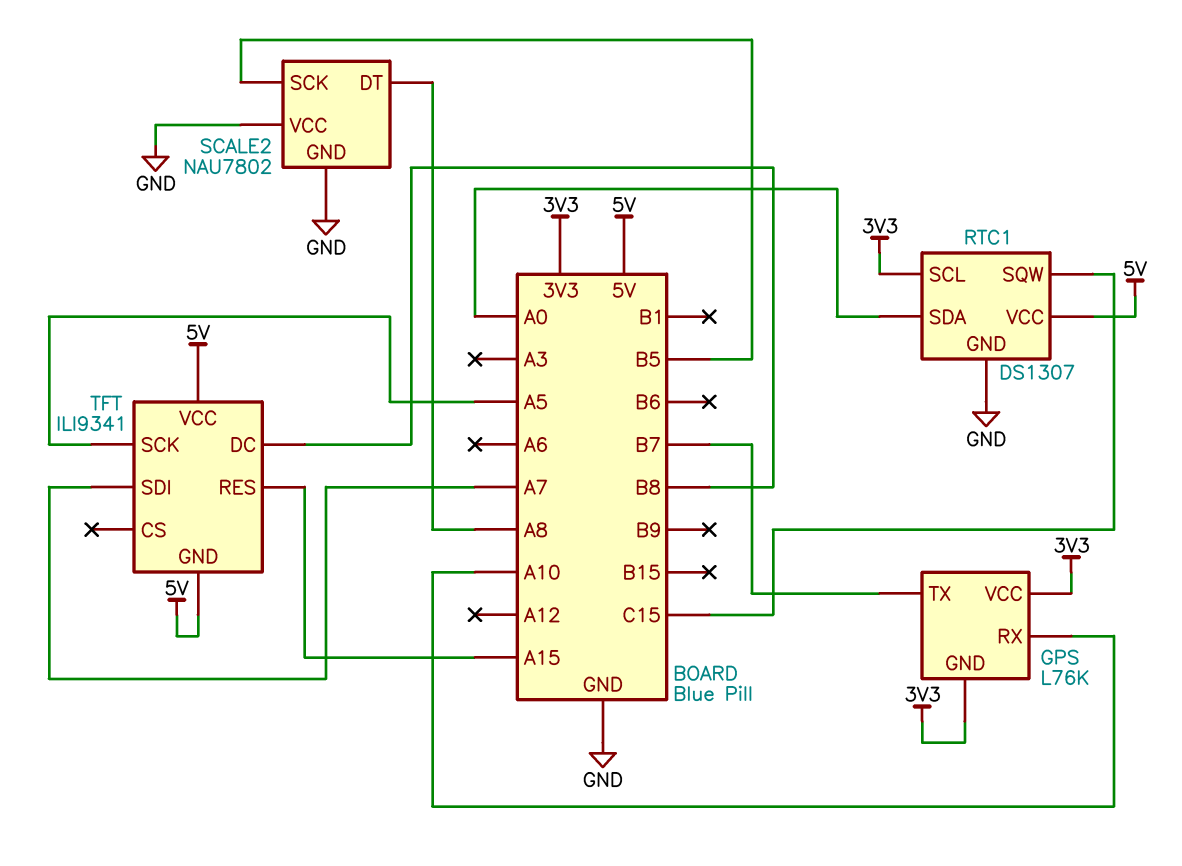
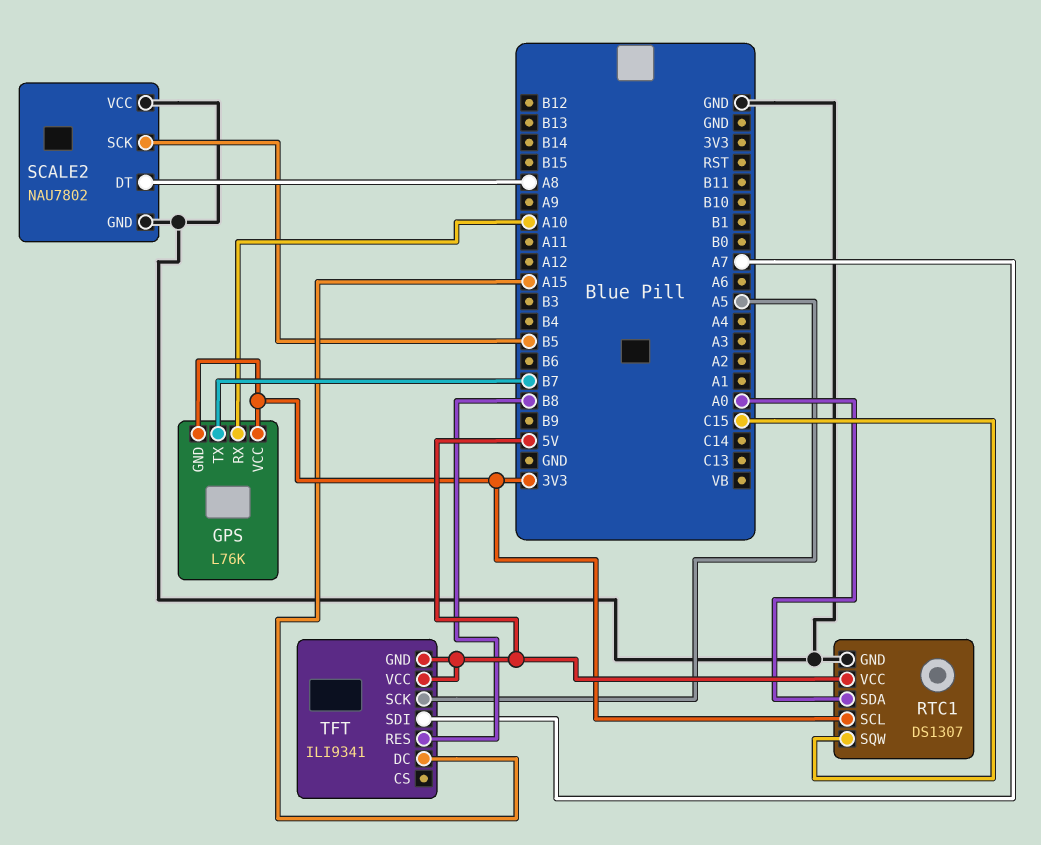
TFT pin DC: B8 -> A15
TFT pin RES: A15 -> B8

